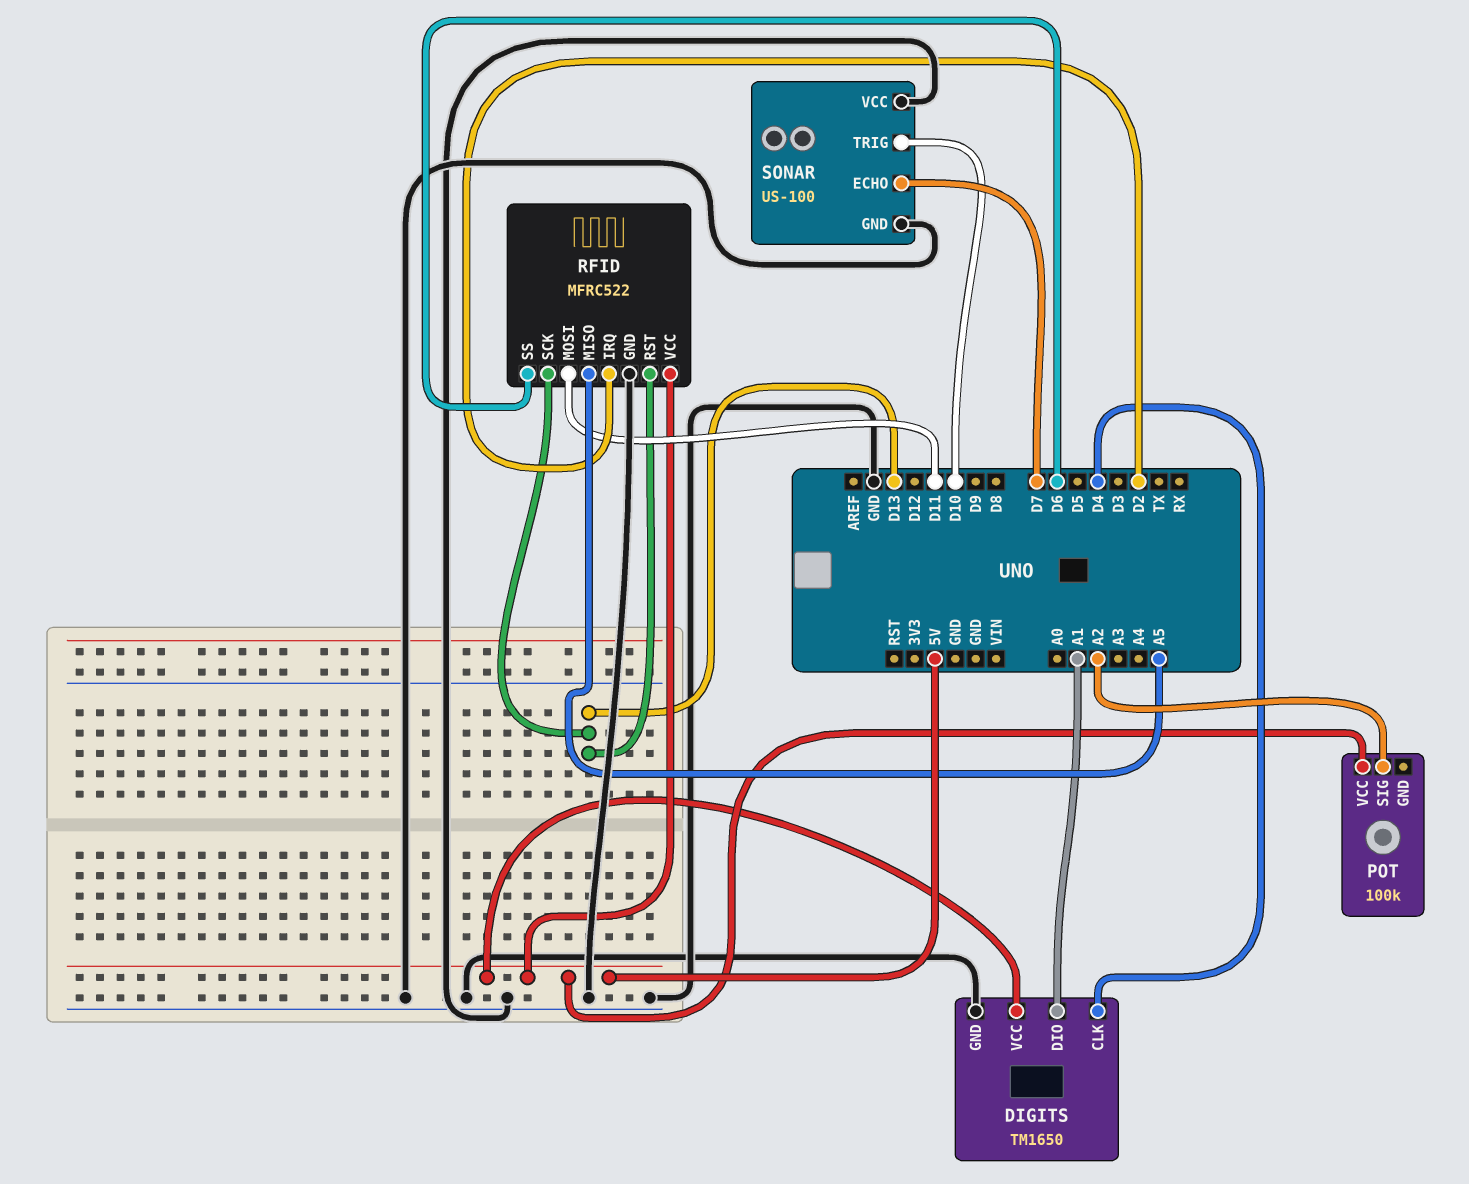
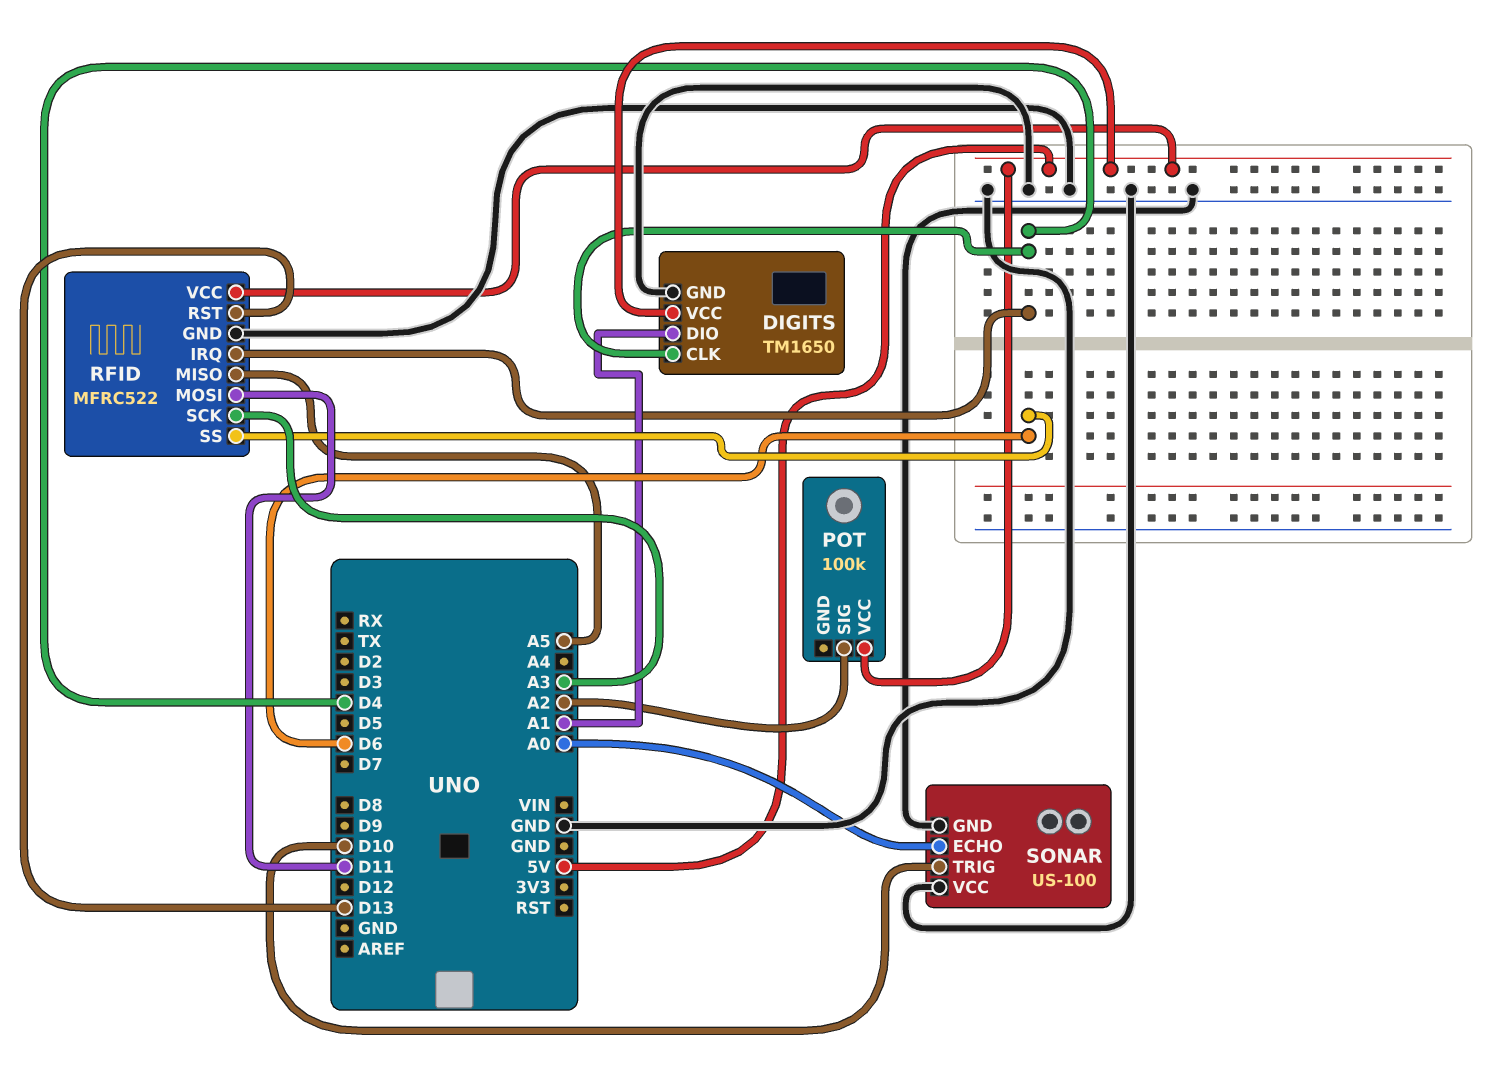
RFID pin IRQ: D2 -> D4
RFID pin SCK: D13 -> A3
SONAR pin ECHO: D7 -> A0

